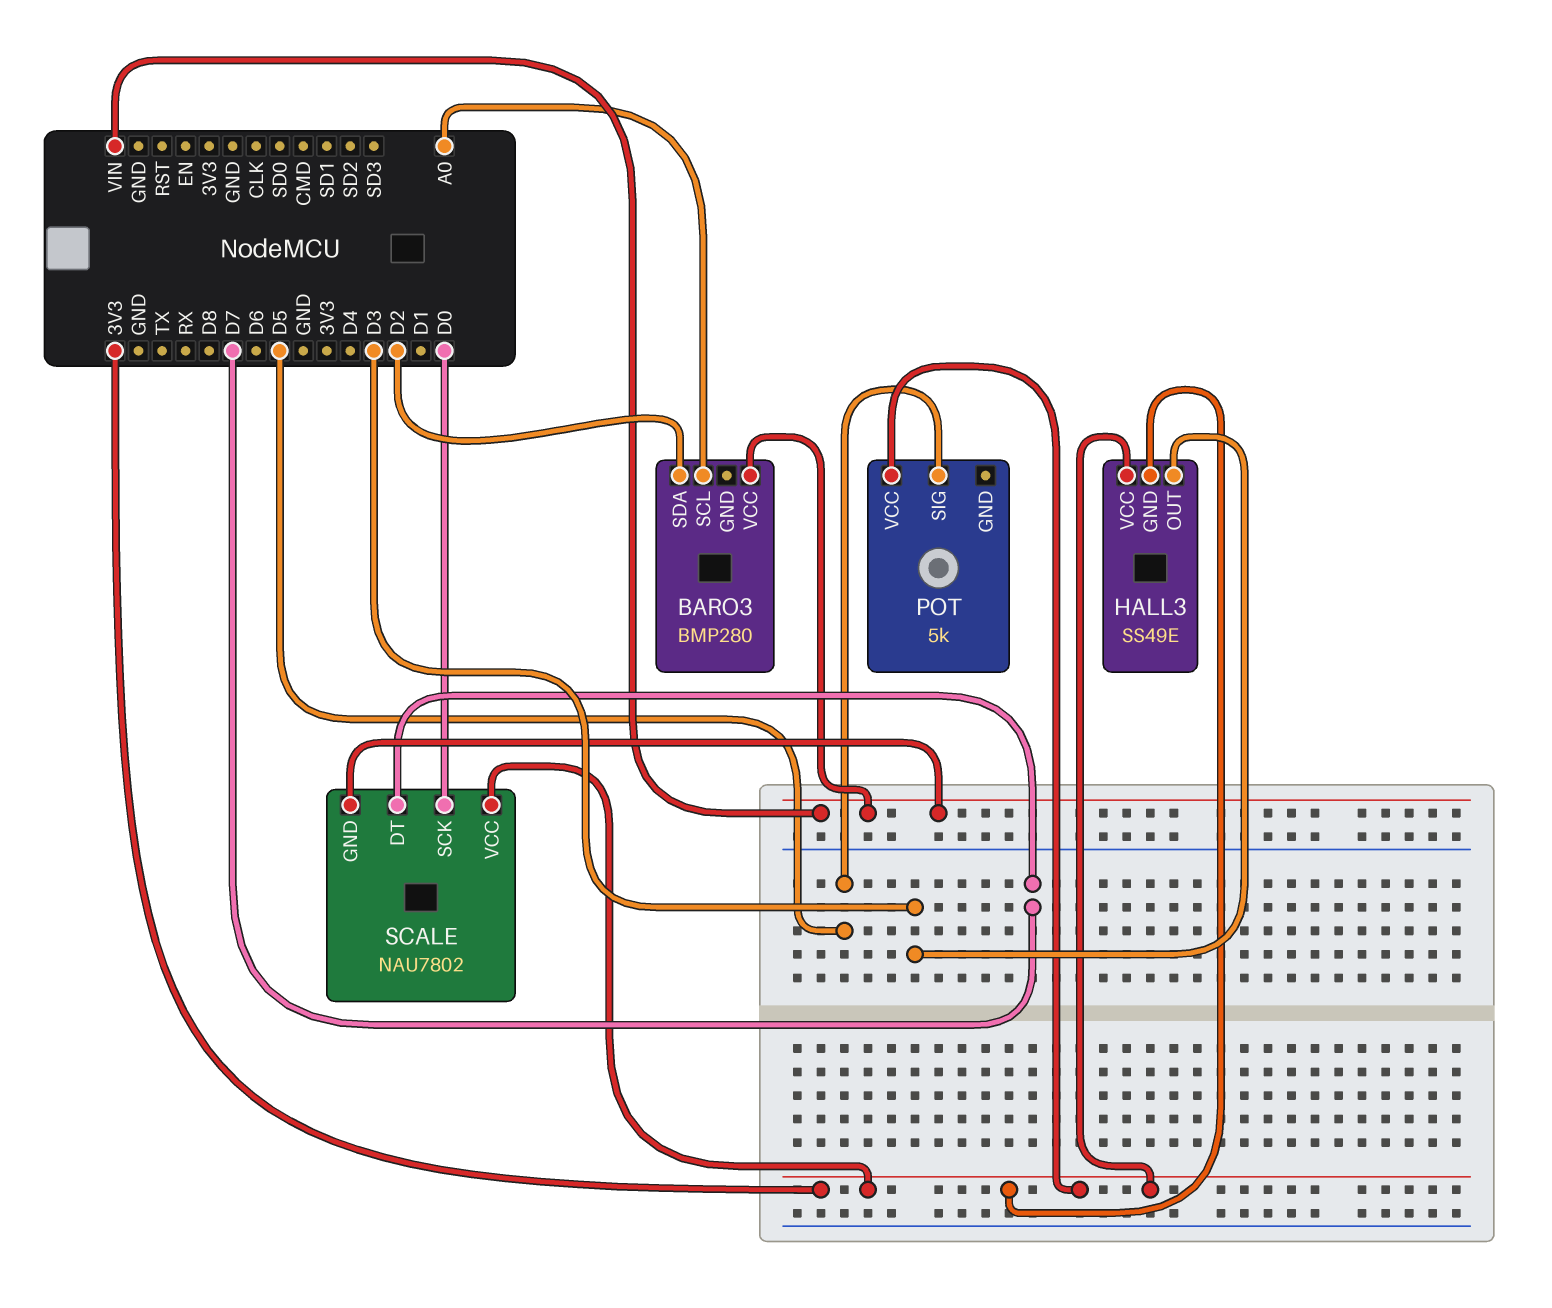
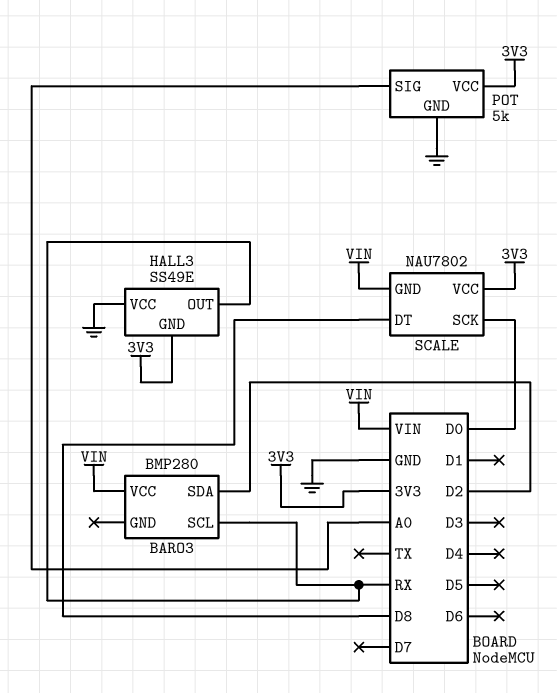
BARO3 pin SCL: A0 -> RX
HALL3 pin OUT: D3 -> RX
HALL3 pin VCC: 3V3 -> GND
POT pin GND: none -> GND
POT pin SIG: D5 -> A0
SCALE pin DT: D7 -> D8

